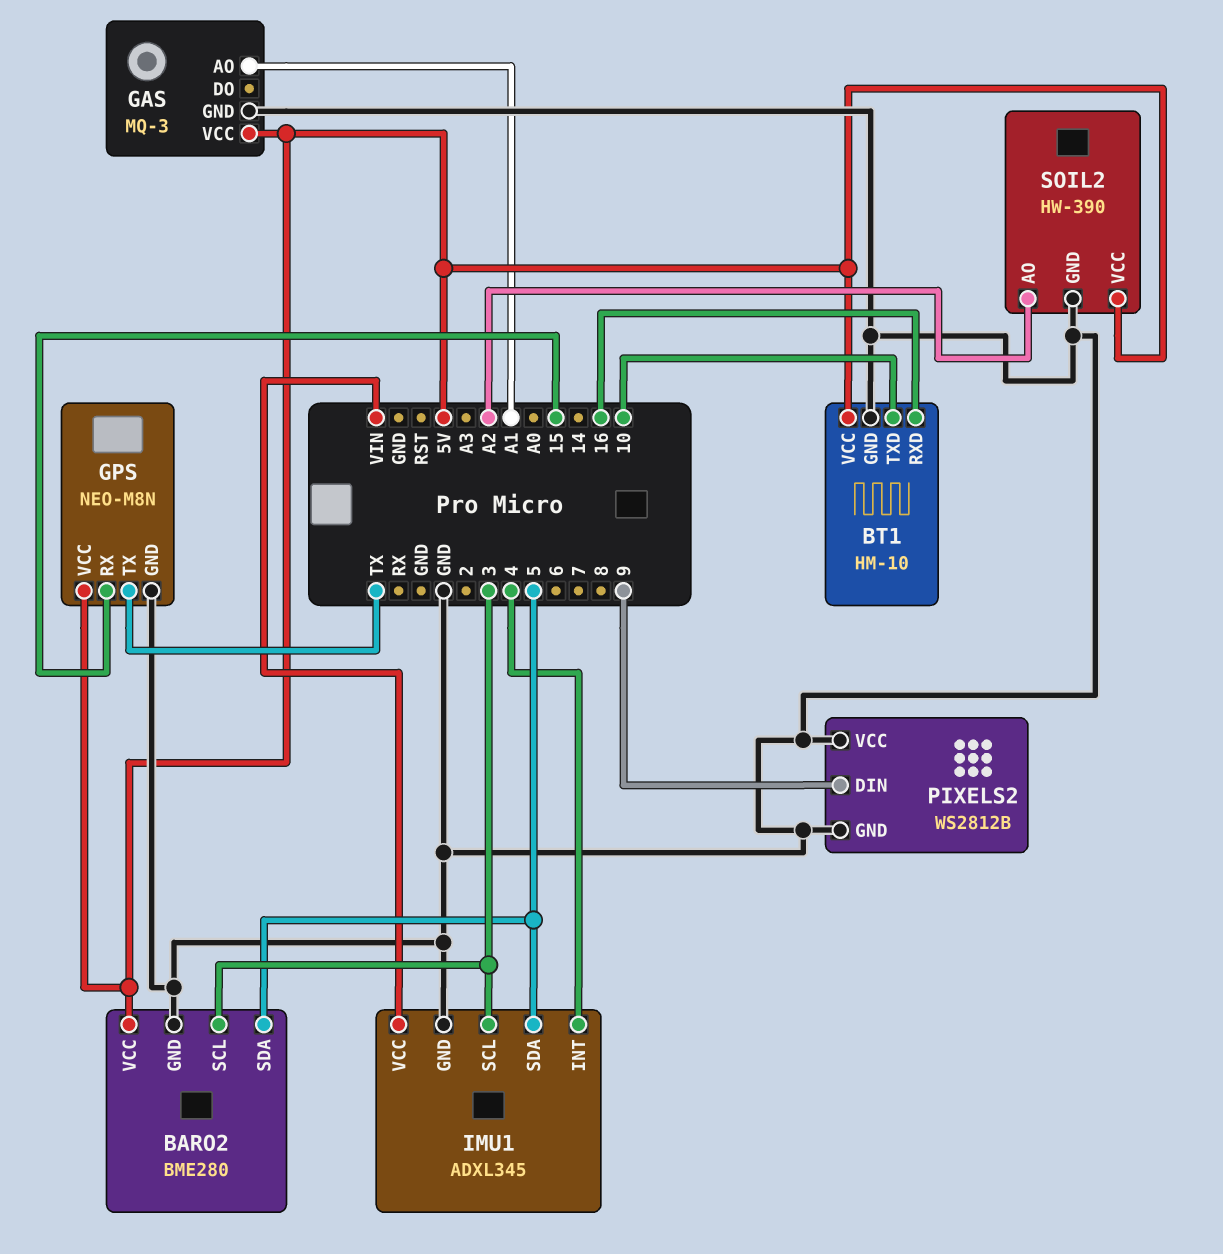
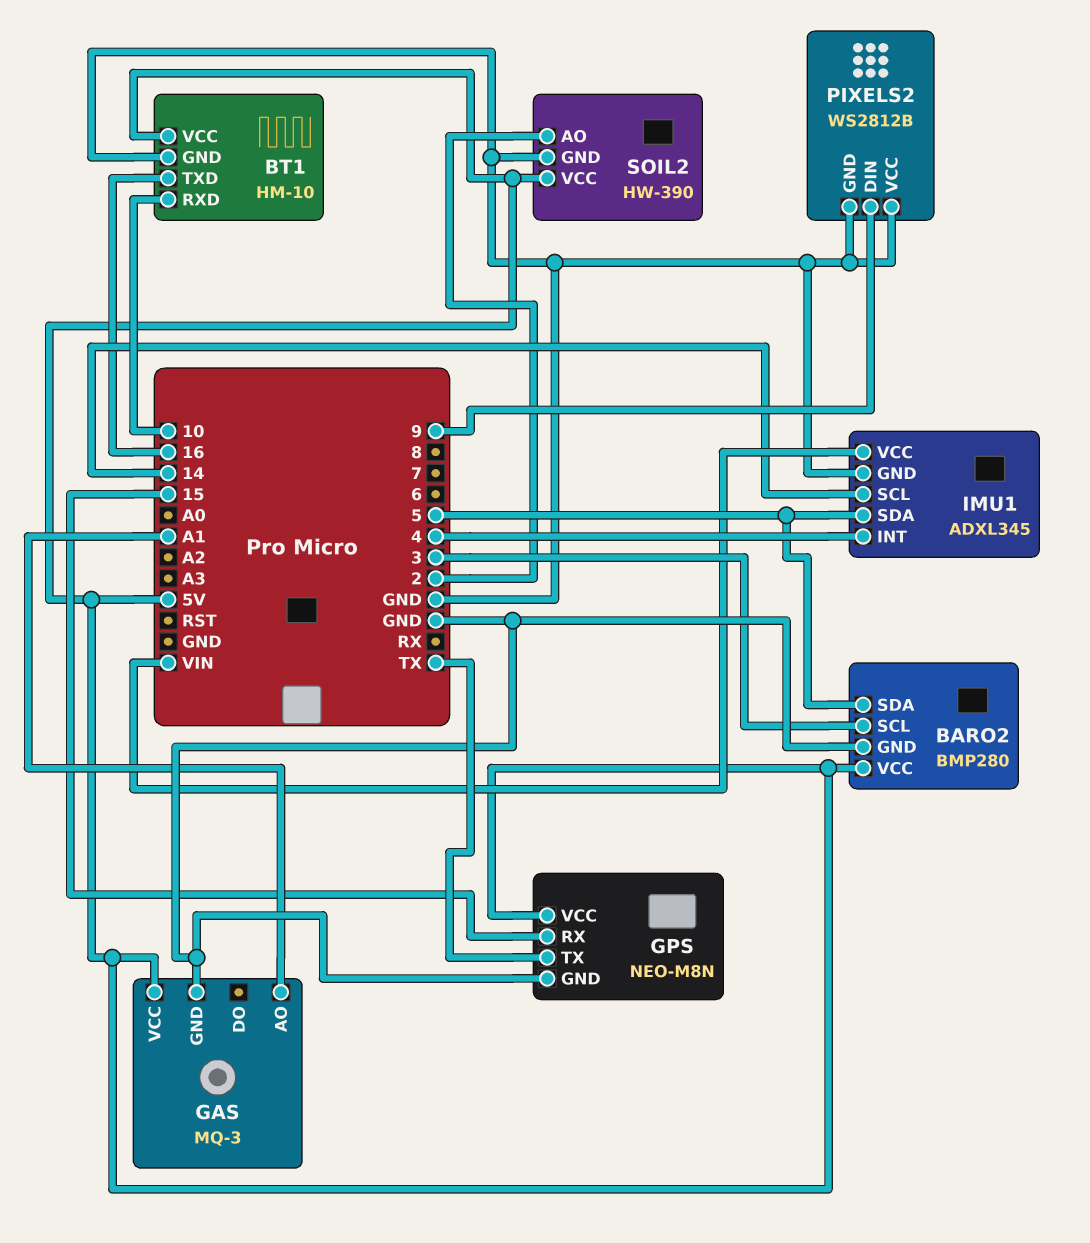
BARO2: BME280 -> BMP280
BT1 pin RXD: 16 -> 10
BT1 pin TXD: 10 -> 16
IMU1 pin SCL: 3 -> 14
SOIL2 pin AO: A2 -> 2

